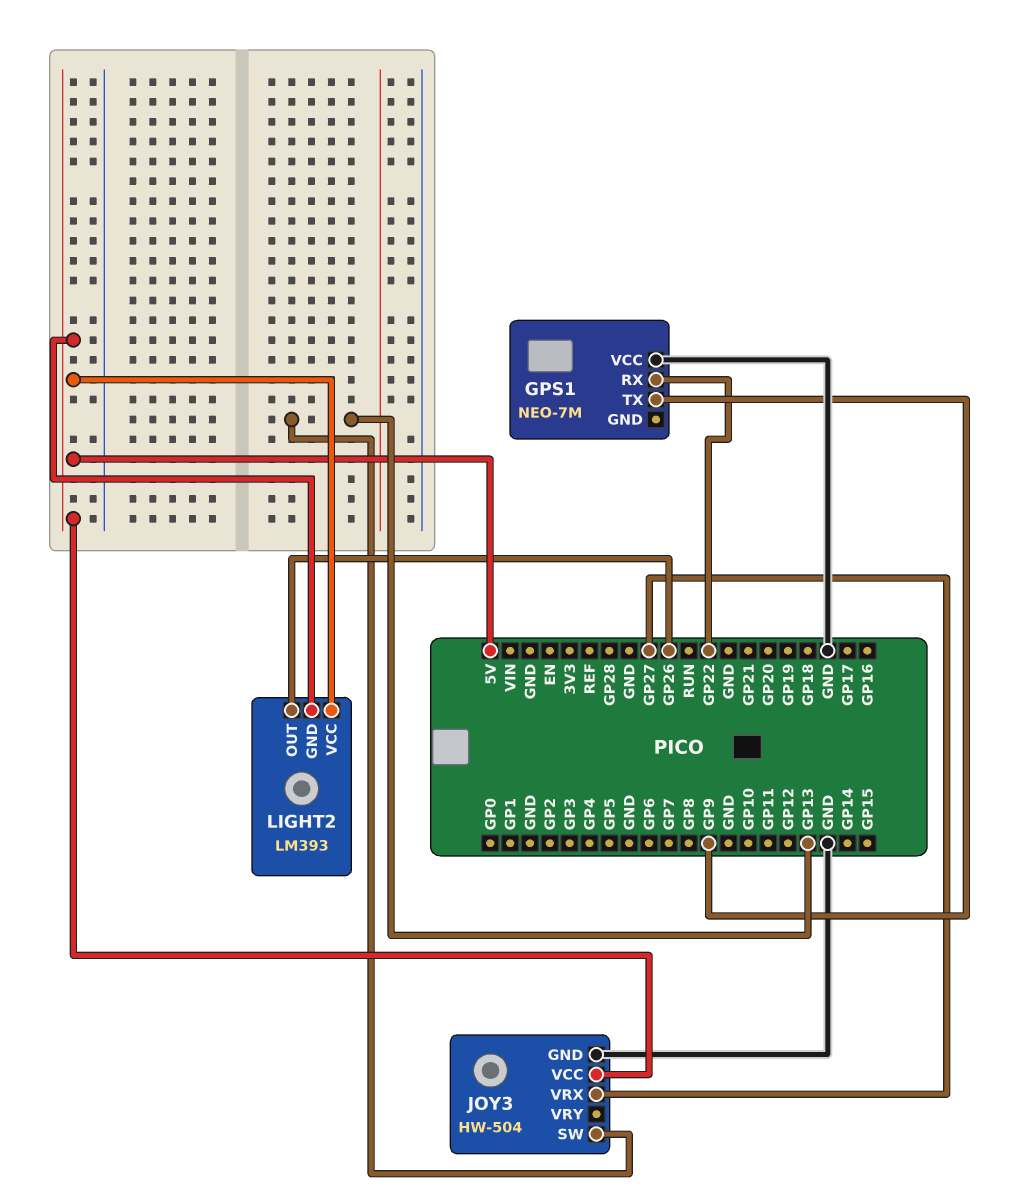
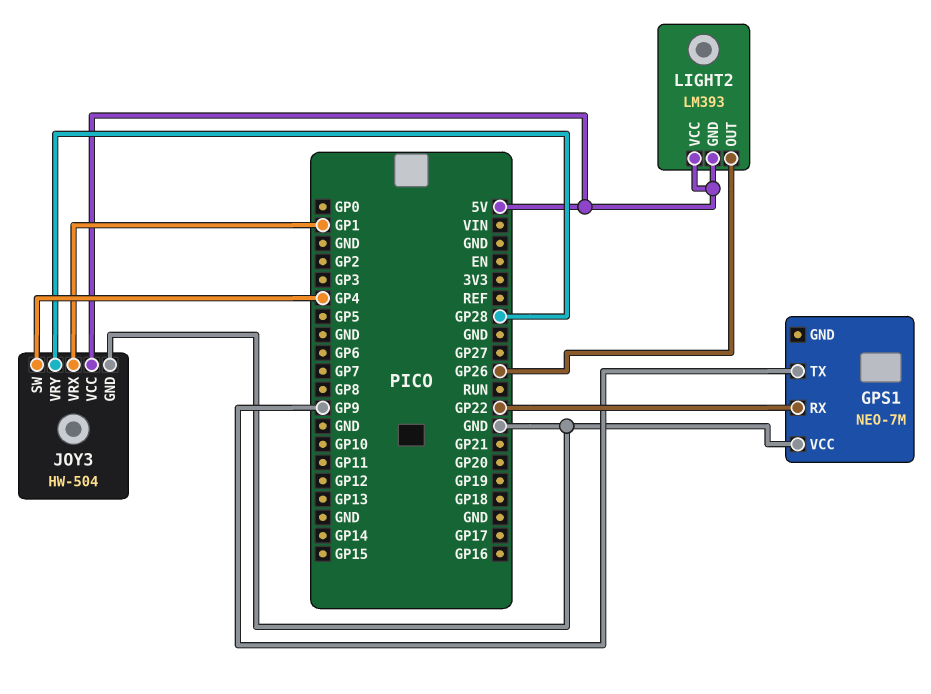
JOY3 pin SW: GP13 -> GP4
JOY3 pin VRX: GP27 -> GP1
JOY3 pin VRY: none -> GP28

